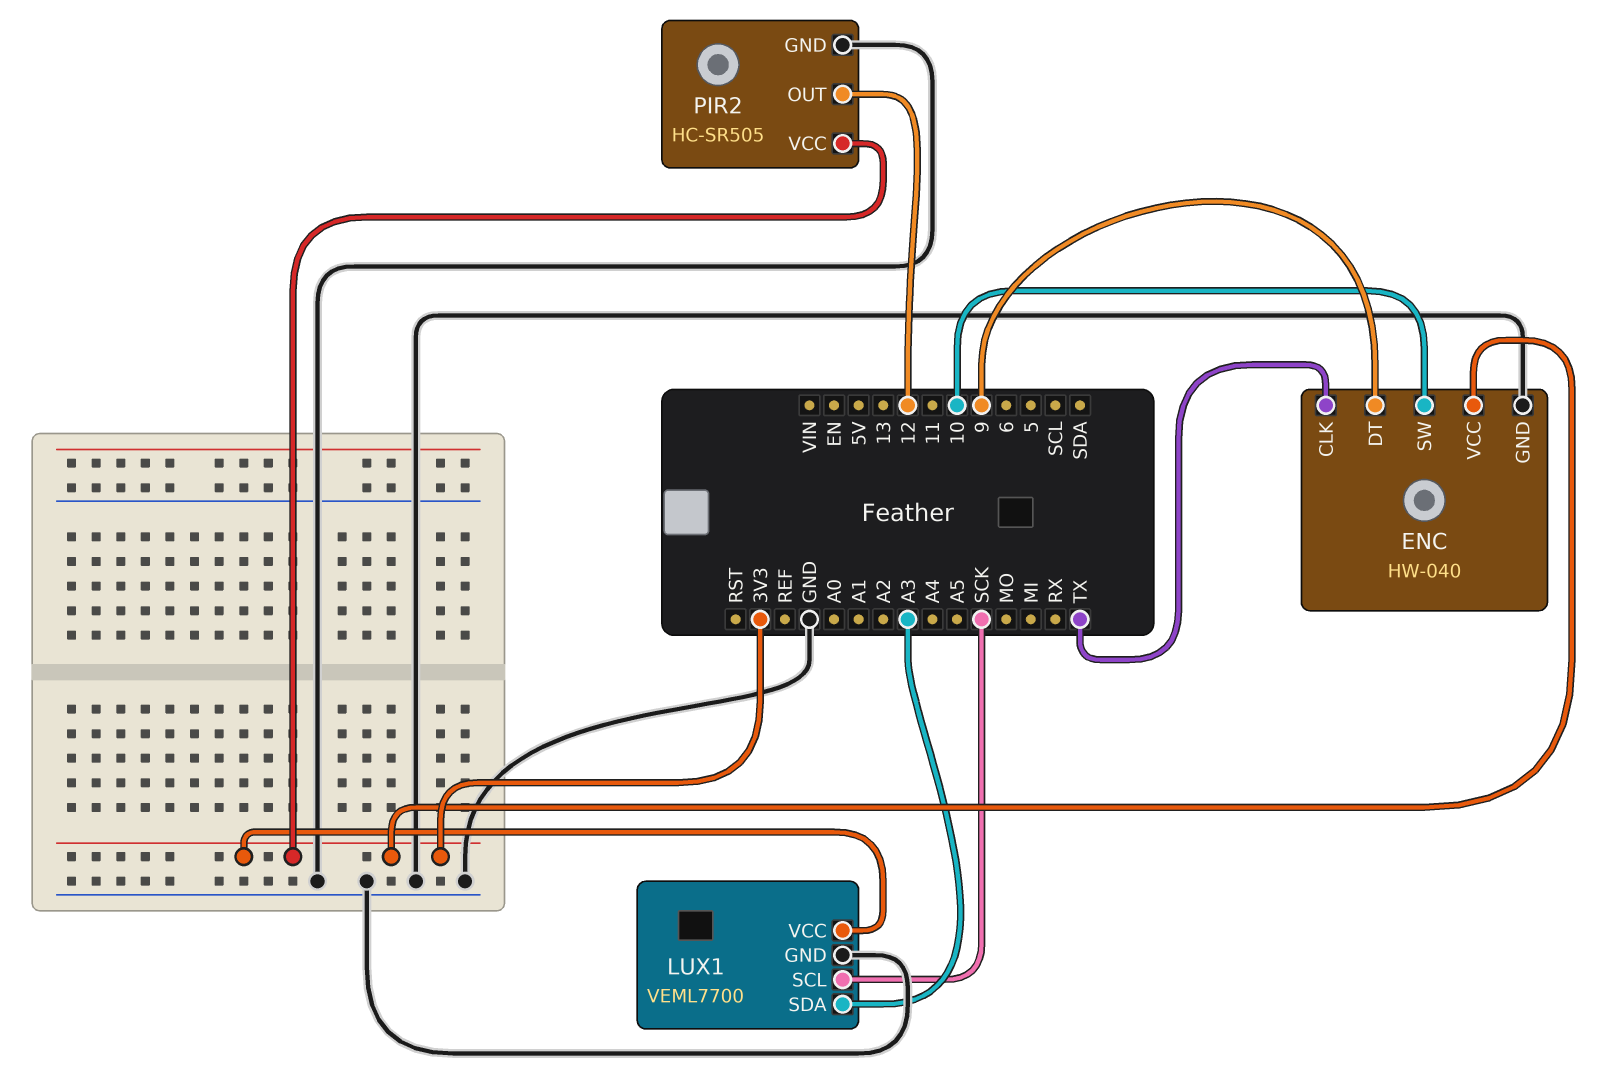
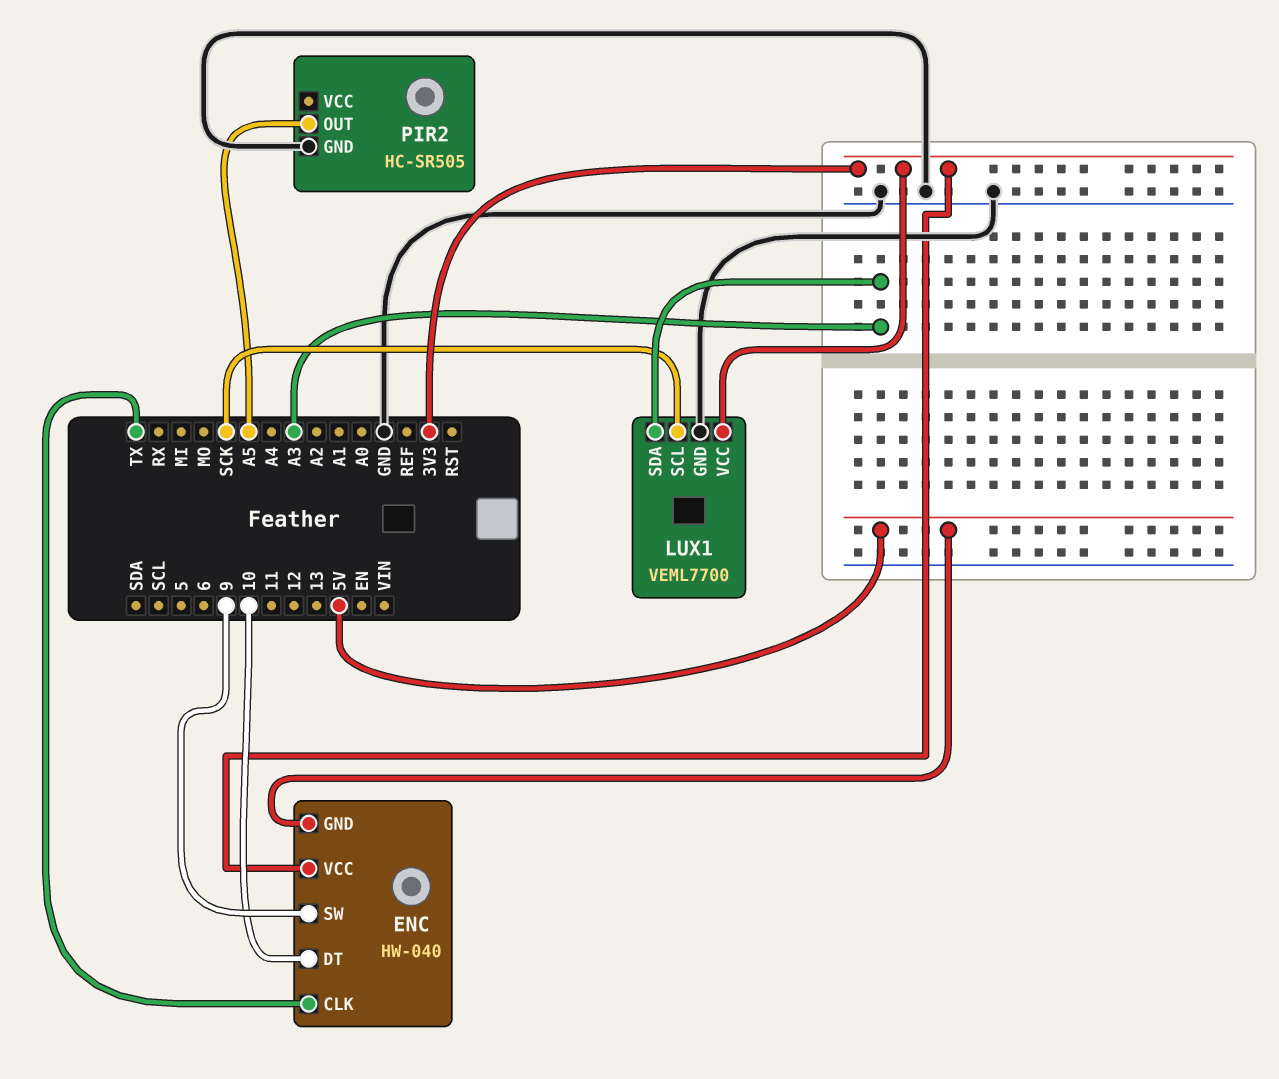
ENC pin DT: 9 -> 10
ENC pin GND: GND -> 5V
ENC pin SW: 10 -> 9
PIR2 pin OUT: 12 -> A5
PIR2 pin VCC: 3V3 -> none

